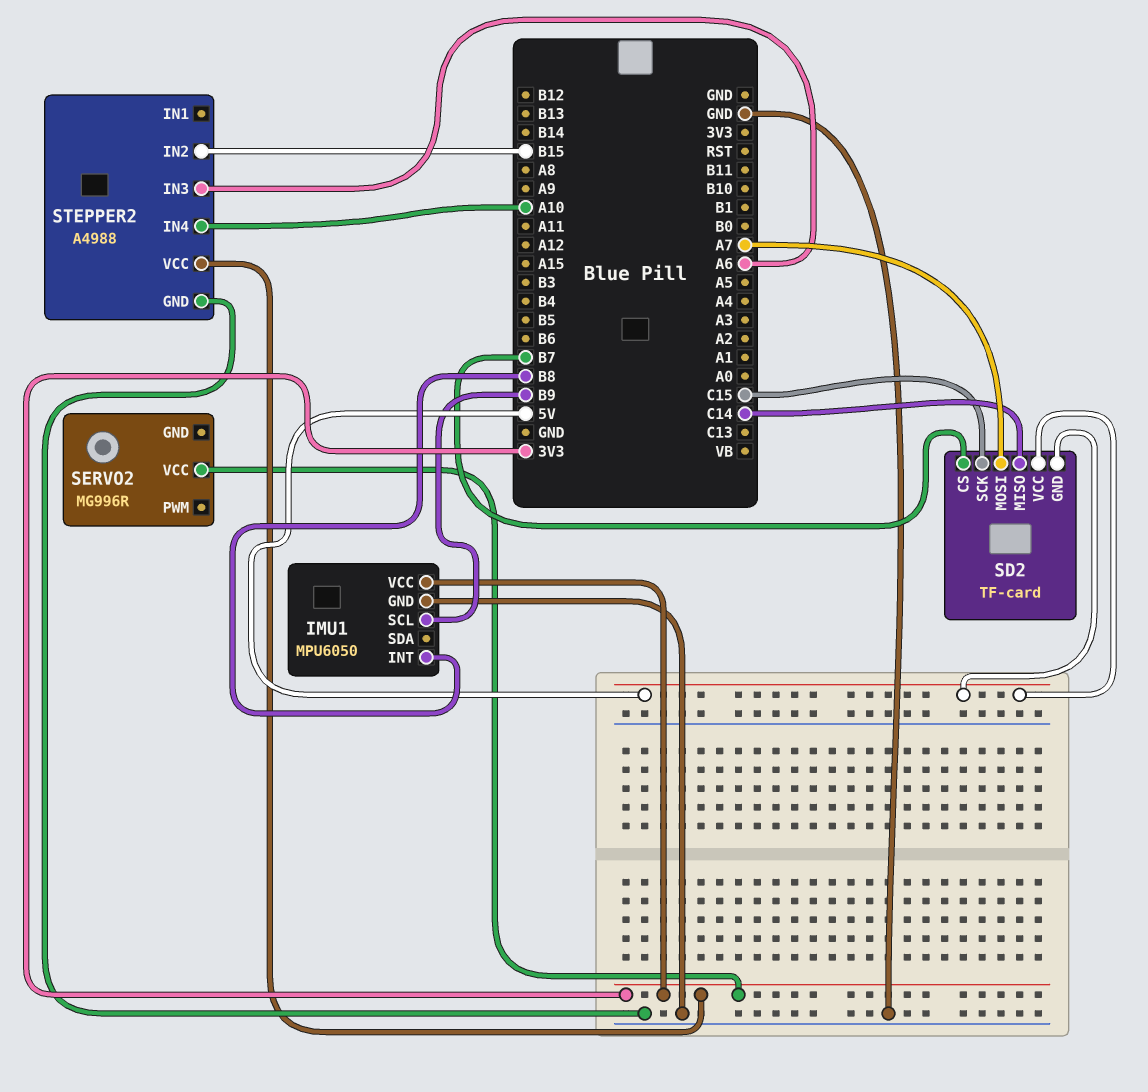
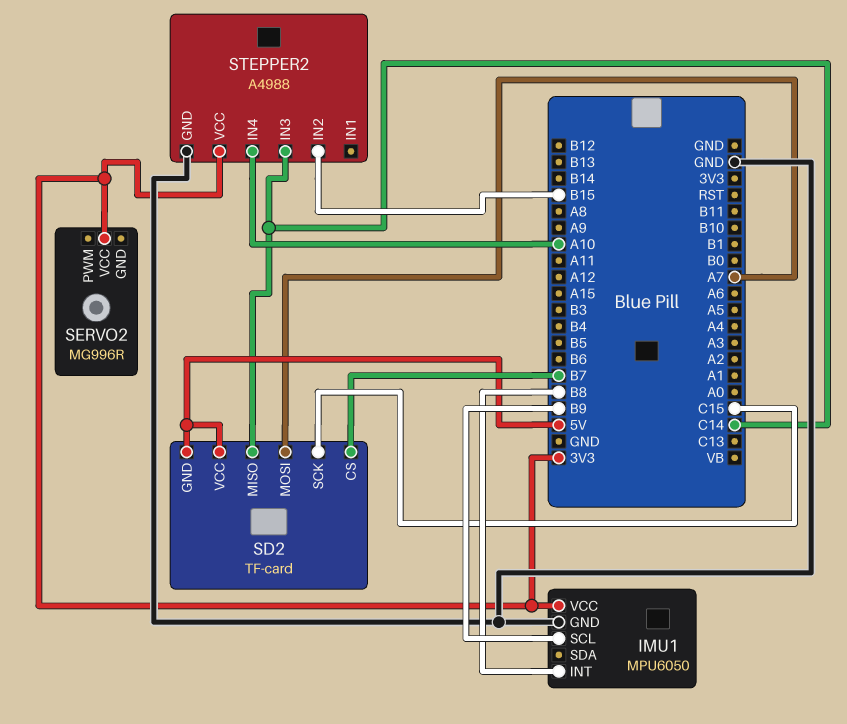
STEPPER2 pin IN3: A6 -> C14

